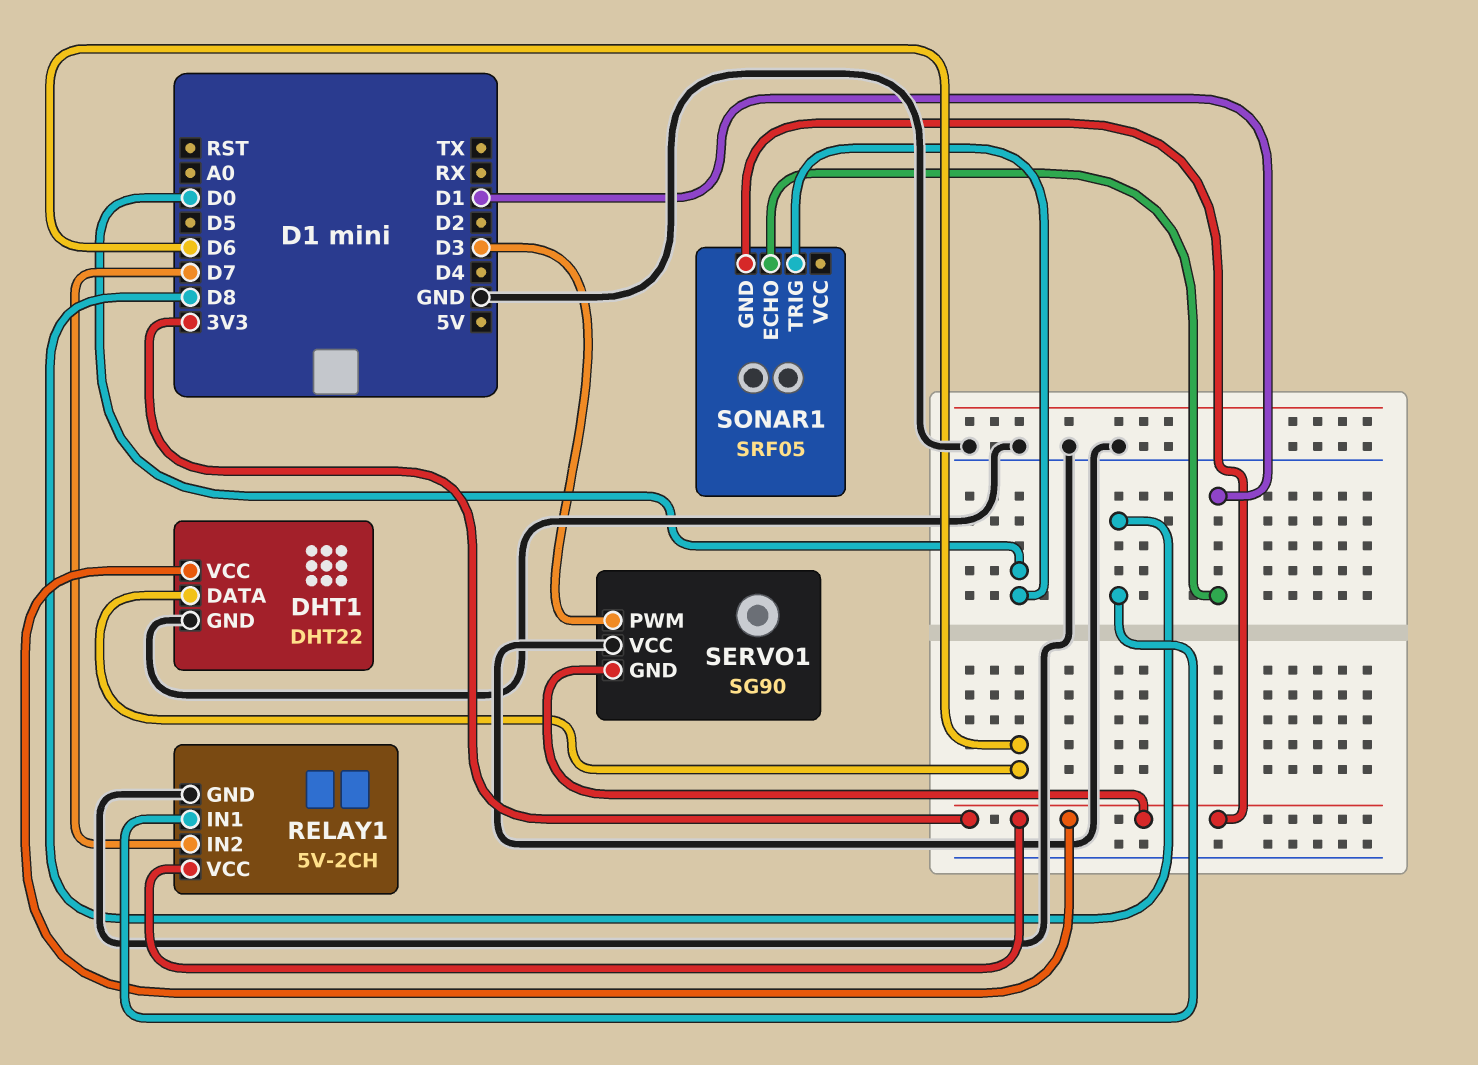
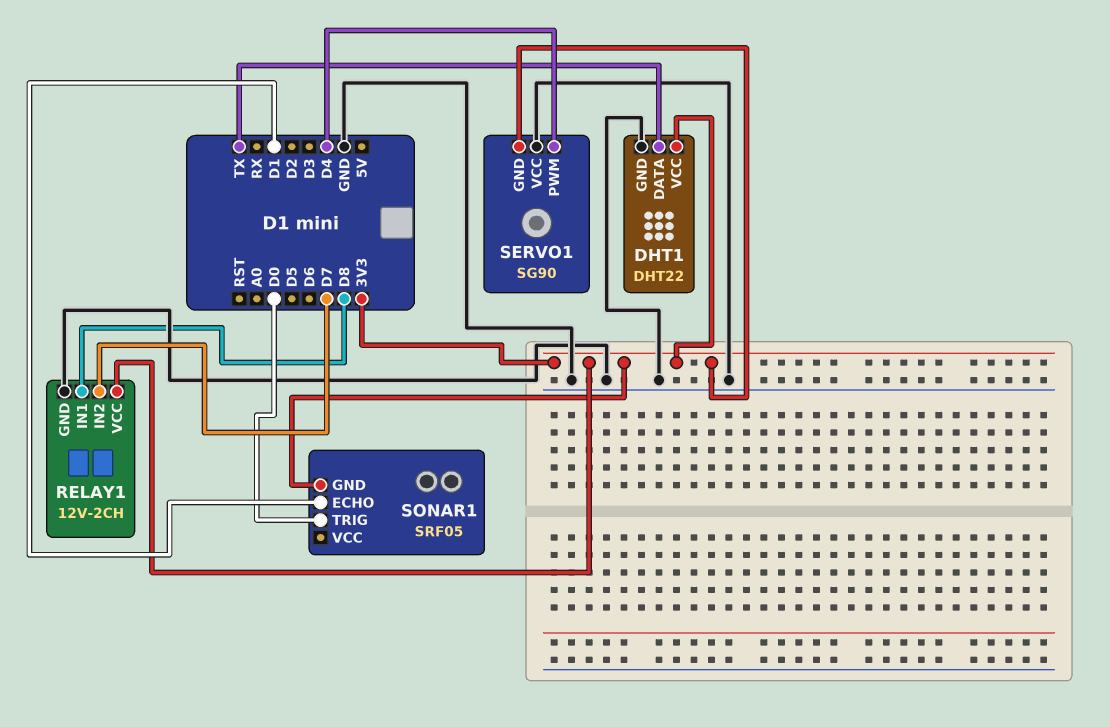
DHT1 pin DATA: D6 -> TX
RELAY1: 5V-2CH -> 12V-2CH
SERVO1 pin PWM: D3 -> D4

